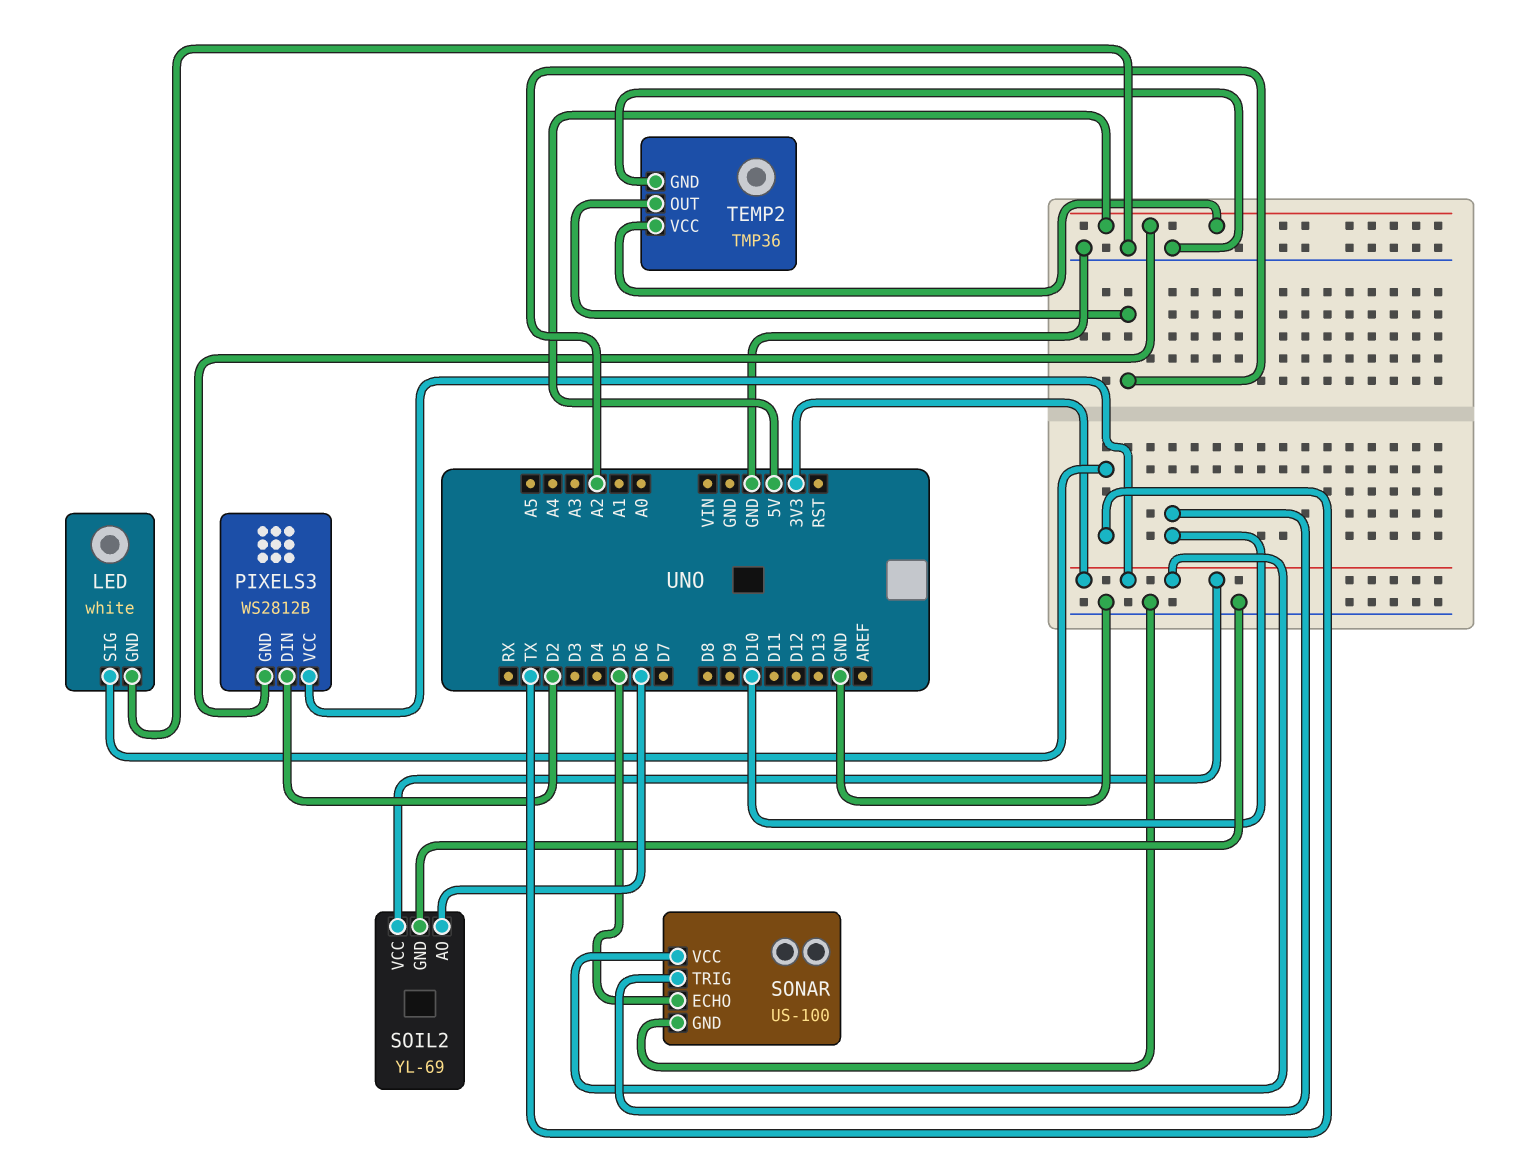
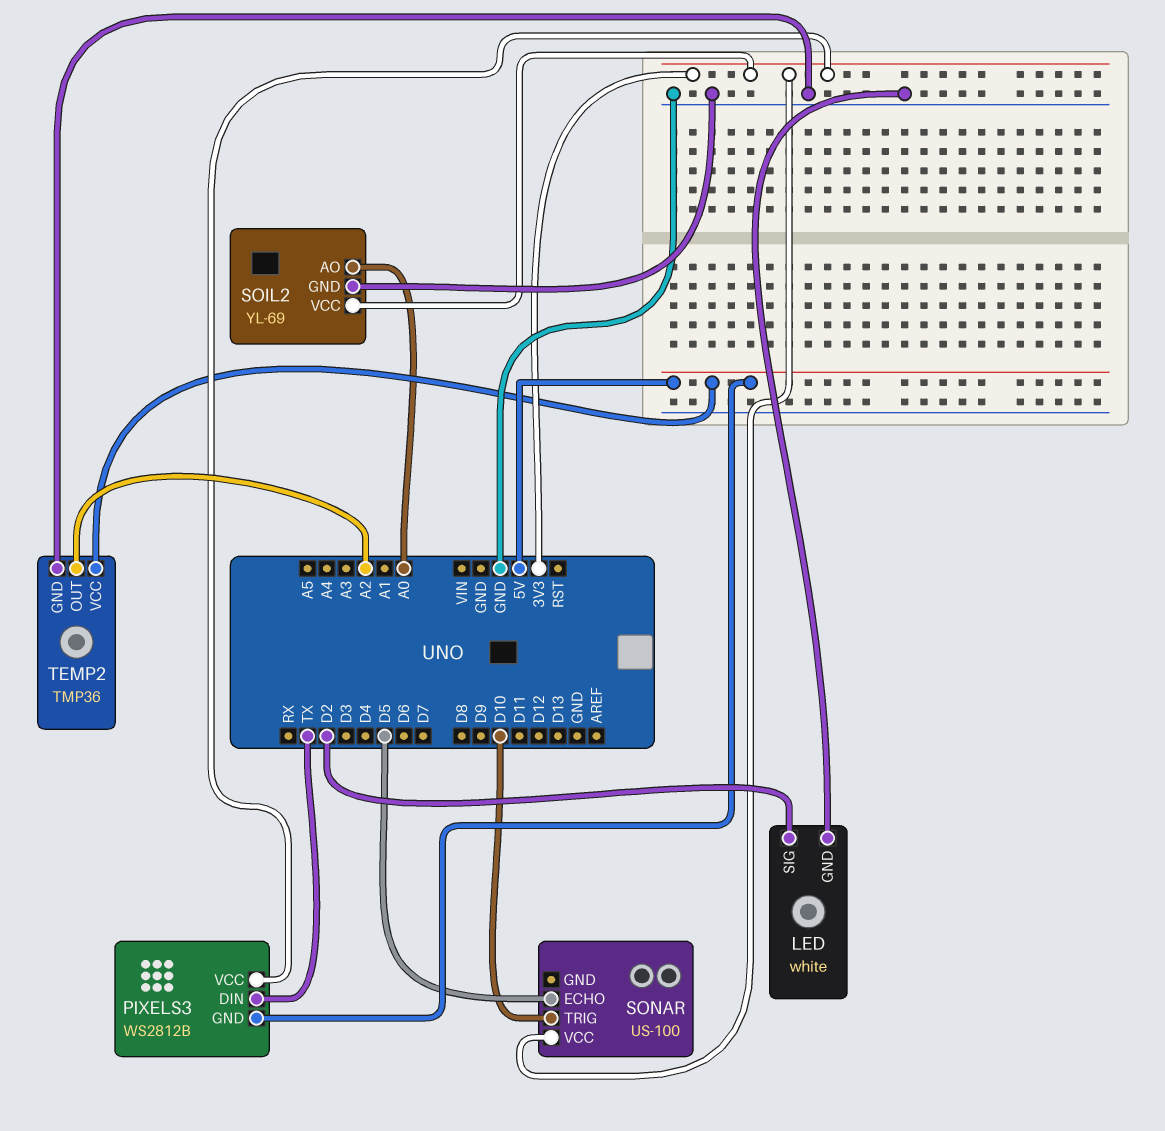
LED pin SIG: TX -> D2
PIXELS3 pin DIN: D2 -> TX
SOIL2 pin AO: D6 -> A0
SONAR pin GND: GND -> none

